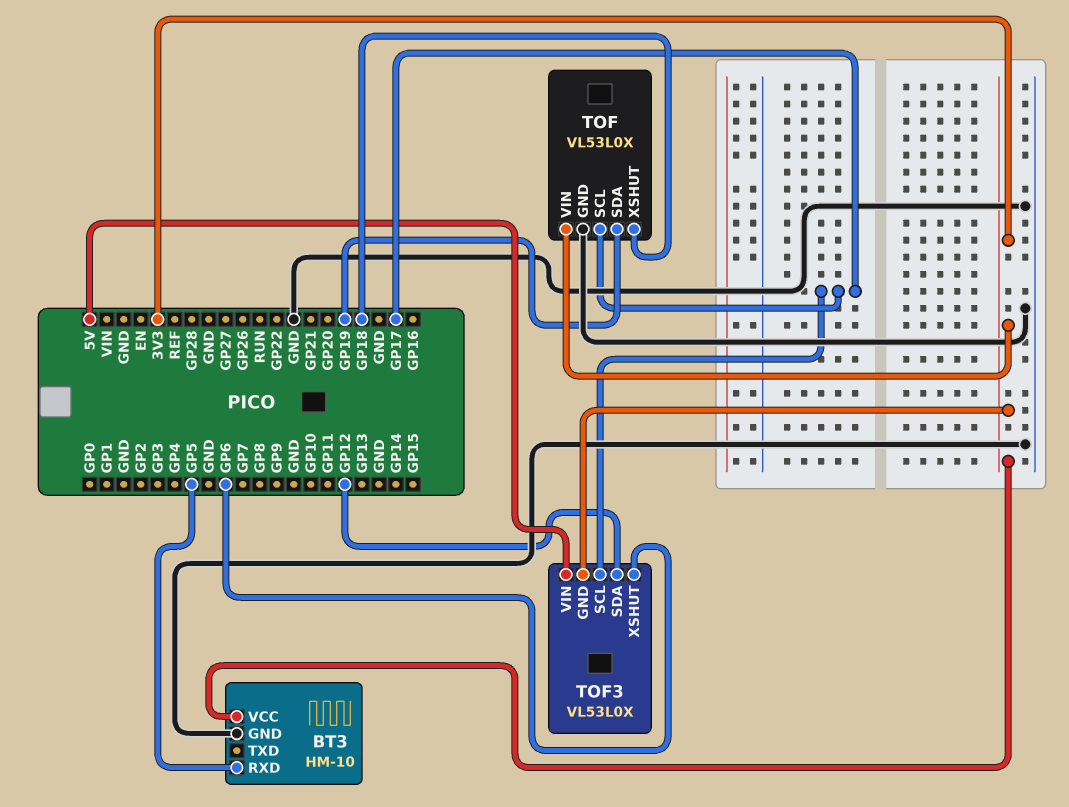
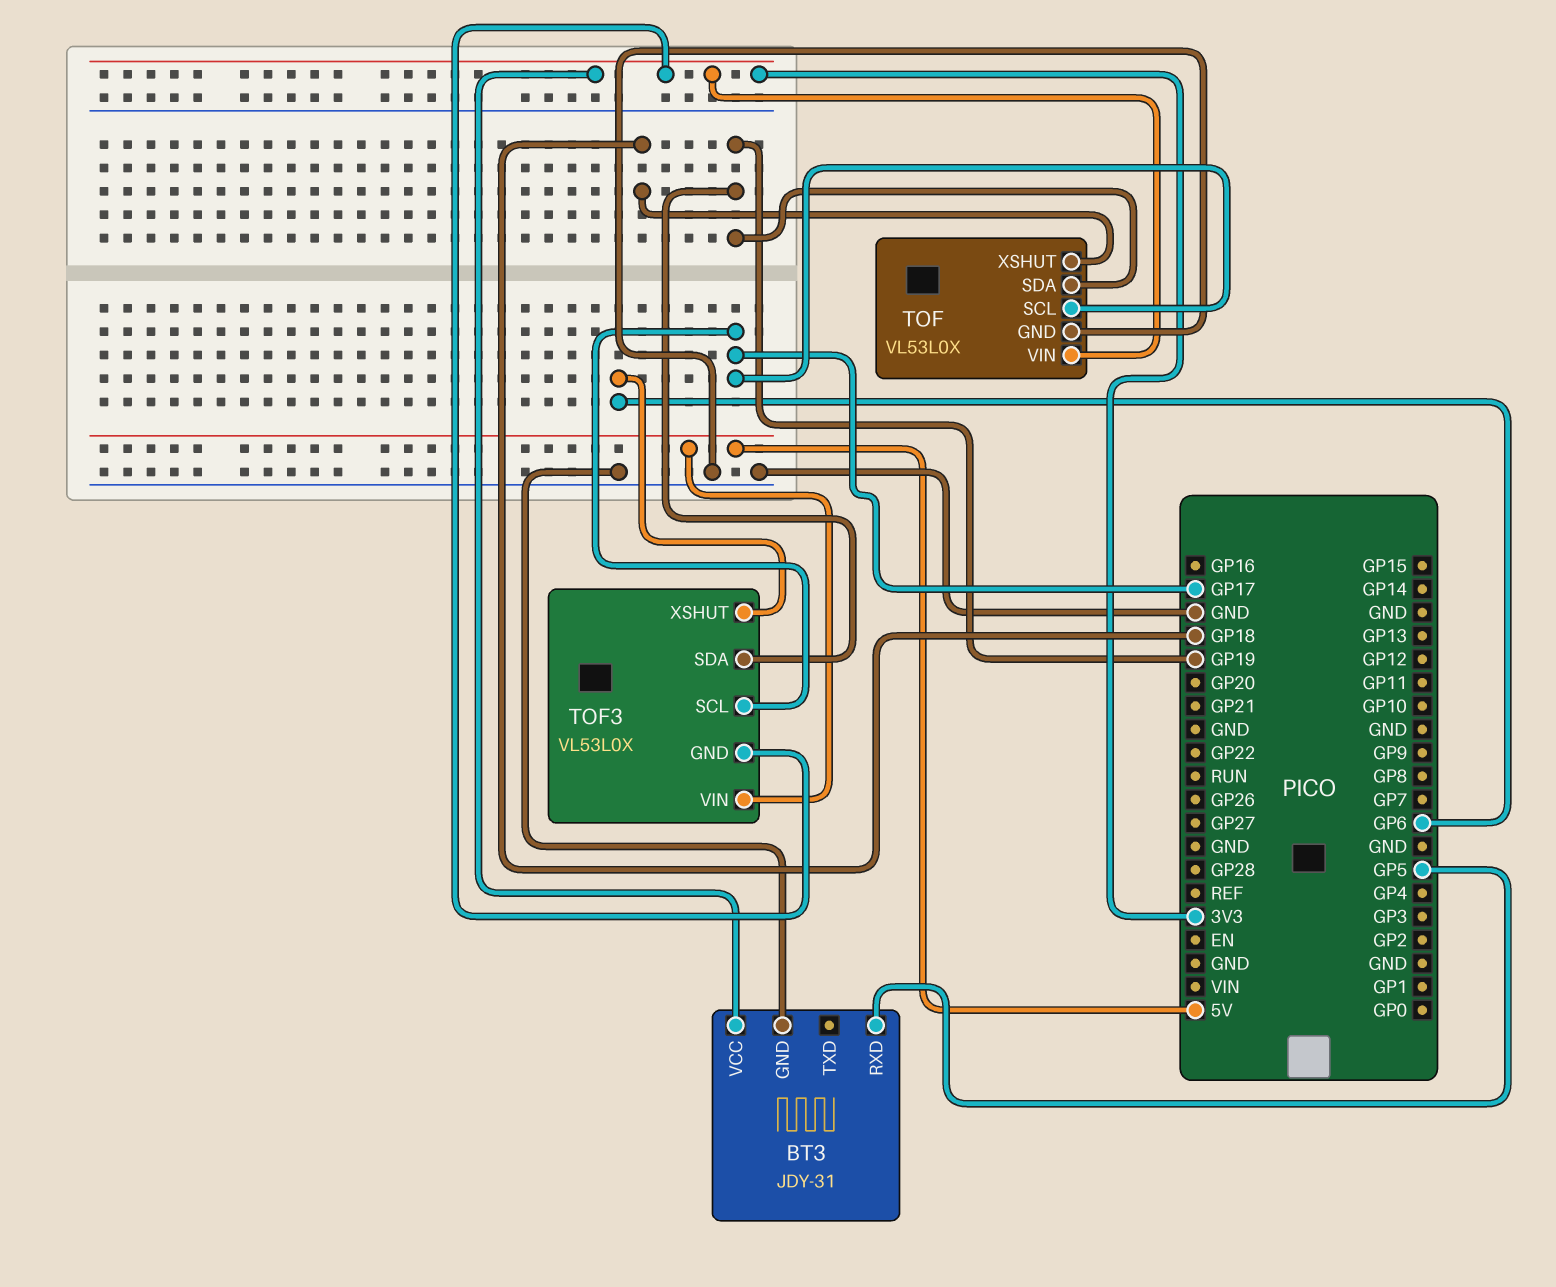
BT3: HM-10 -> JDY-31
TOF3 pin SDA: GP12 -> GP19

